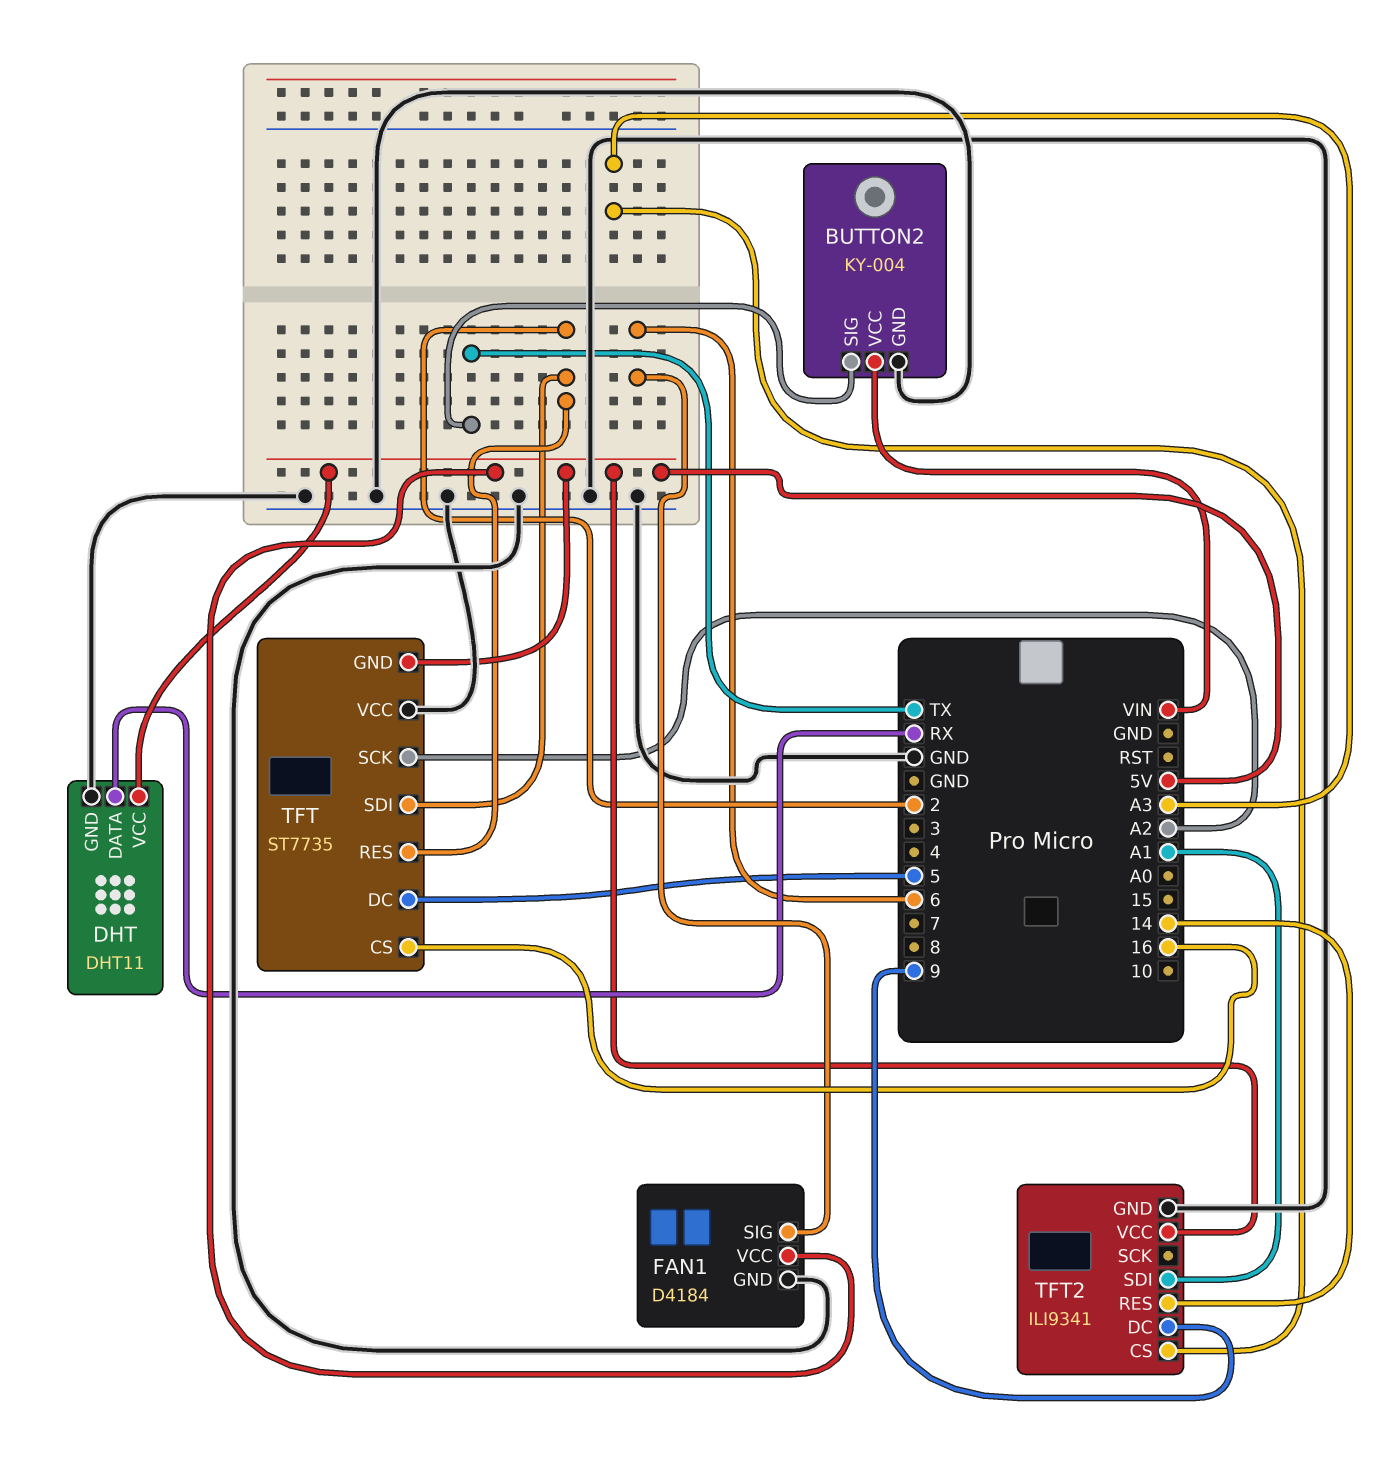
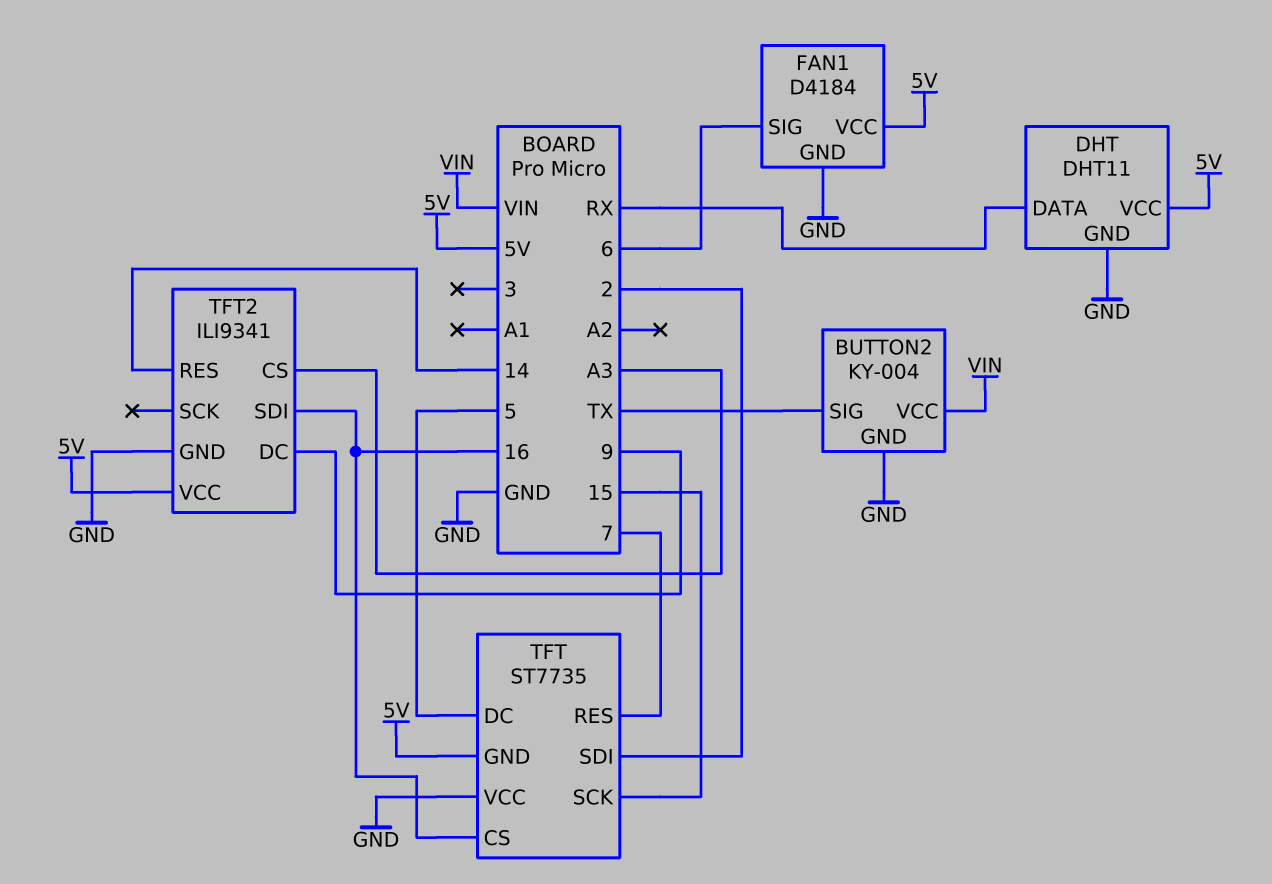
TFT pin RES: 2 -> 7
TFT pin SCK: A2 -> 15
TFT2 pin SDI: A1 -> 16

